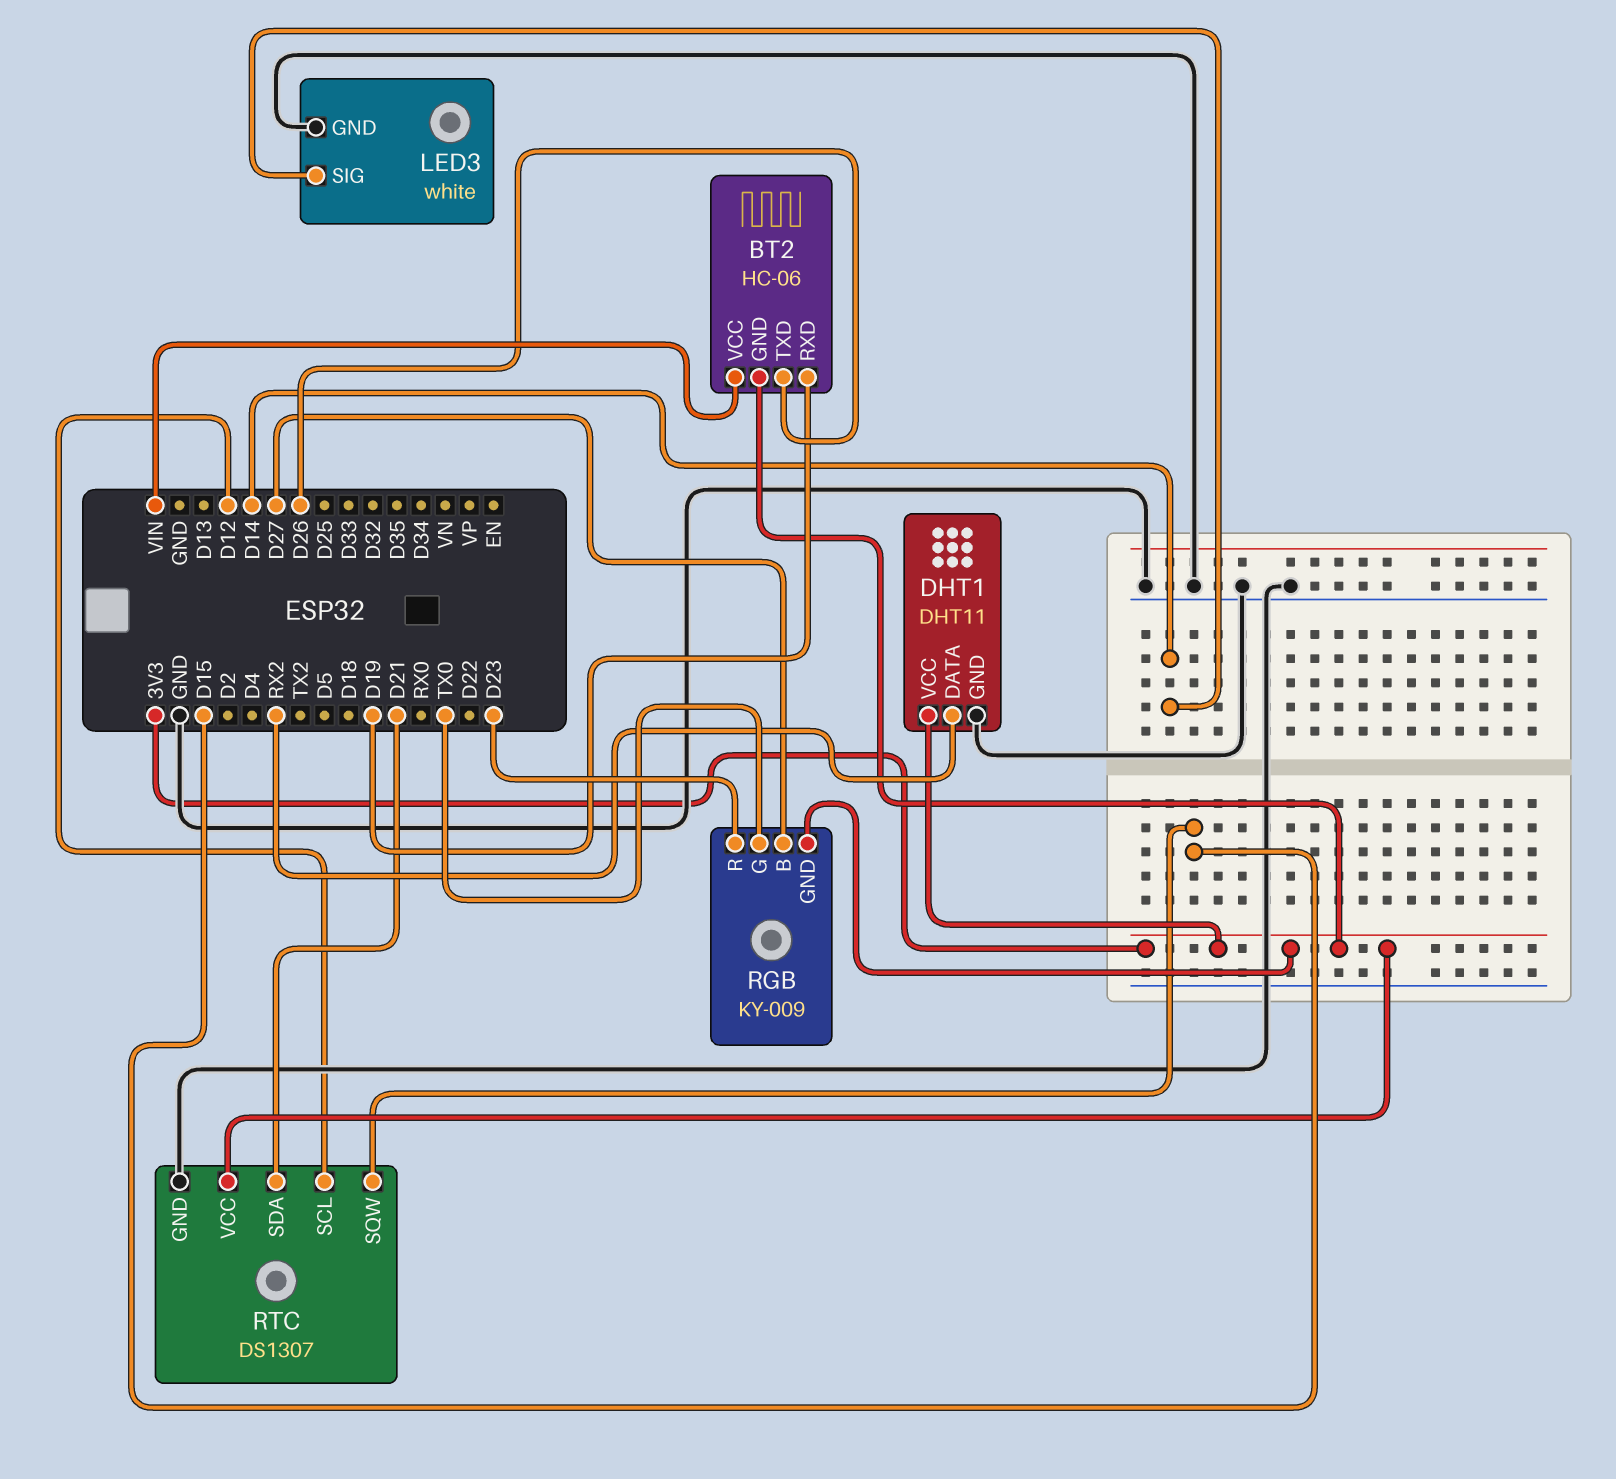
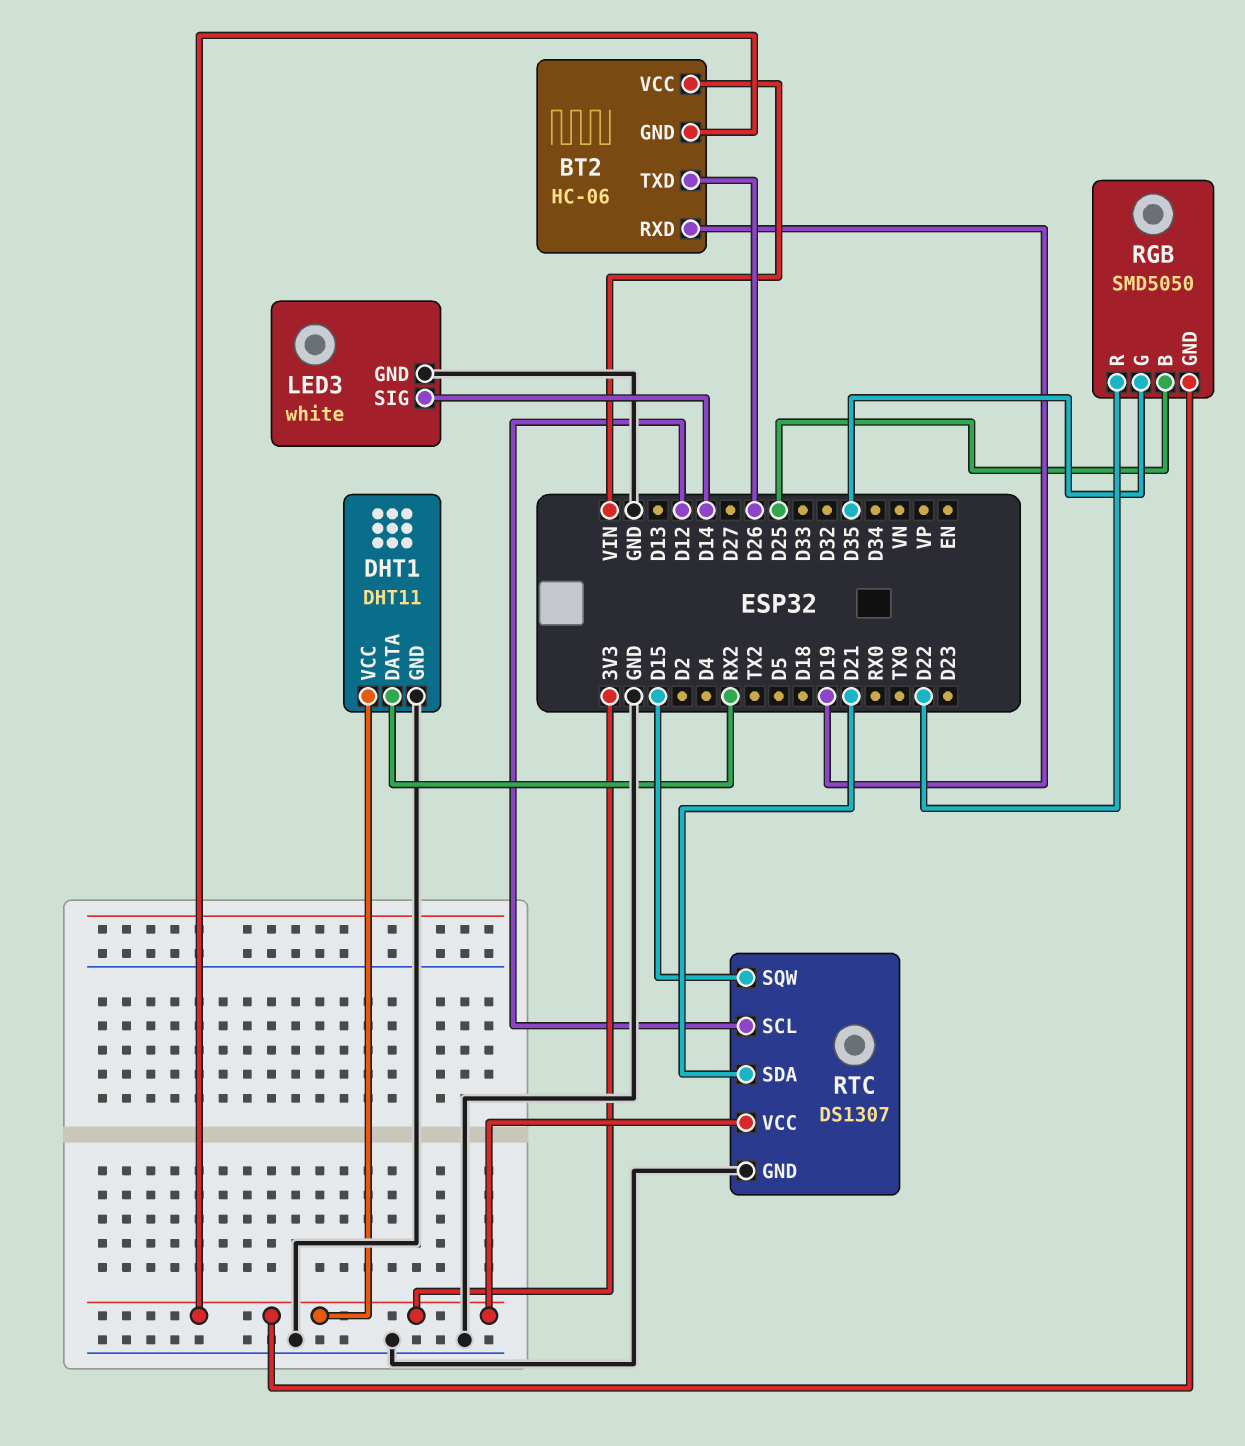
RGB: KY-009 -> SMD5050
RGB pin B: D27 -> D25
RGB pin G: TX0 -> D35
RGB pin R: D23 -> D22

